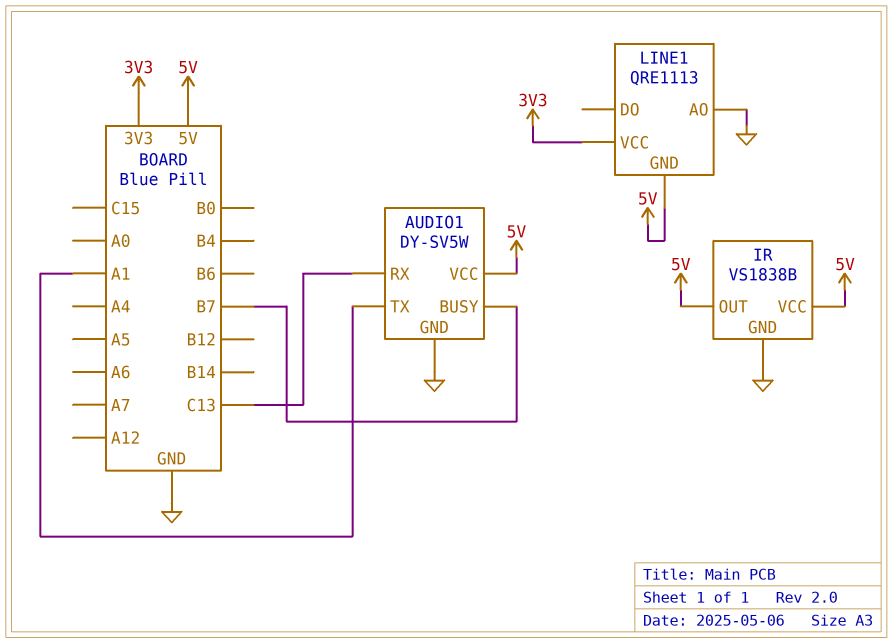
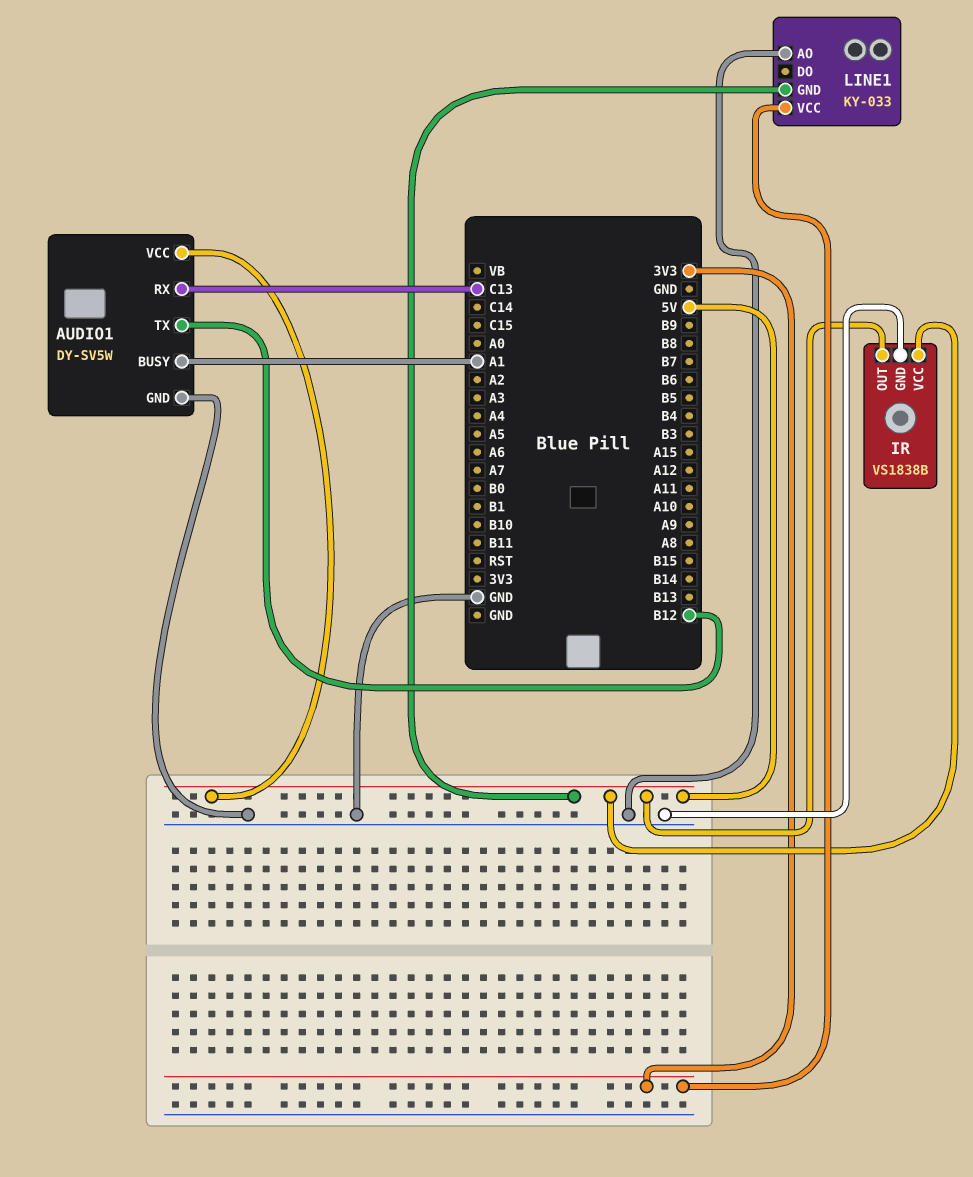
AUDIO1 pin BUSY: B7 -> A1
AUDIO1 pin TX: A1 -> B12
LINE1: QRE1113 -> KY-033

